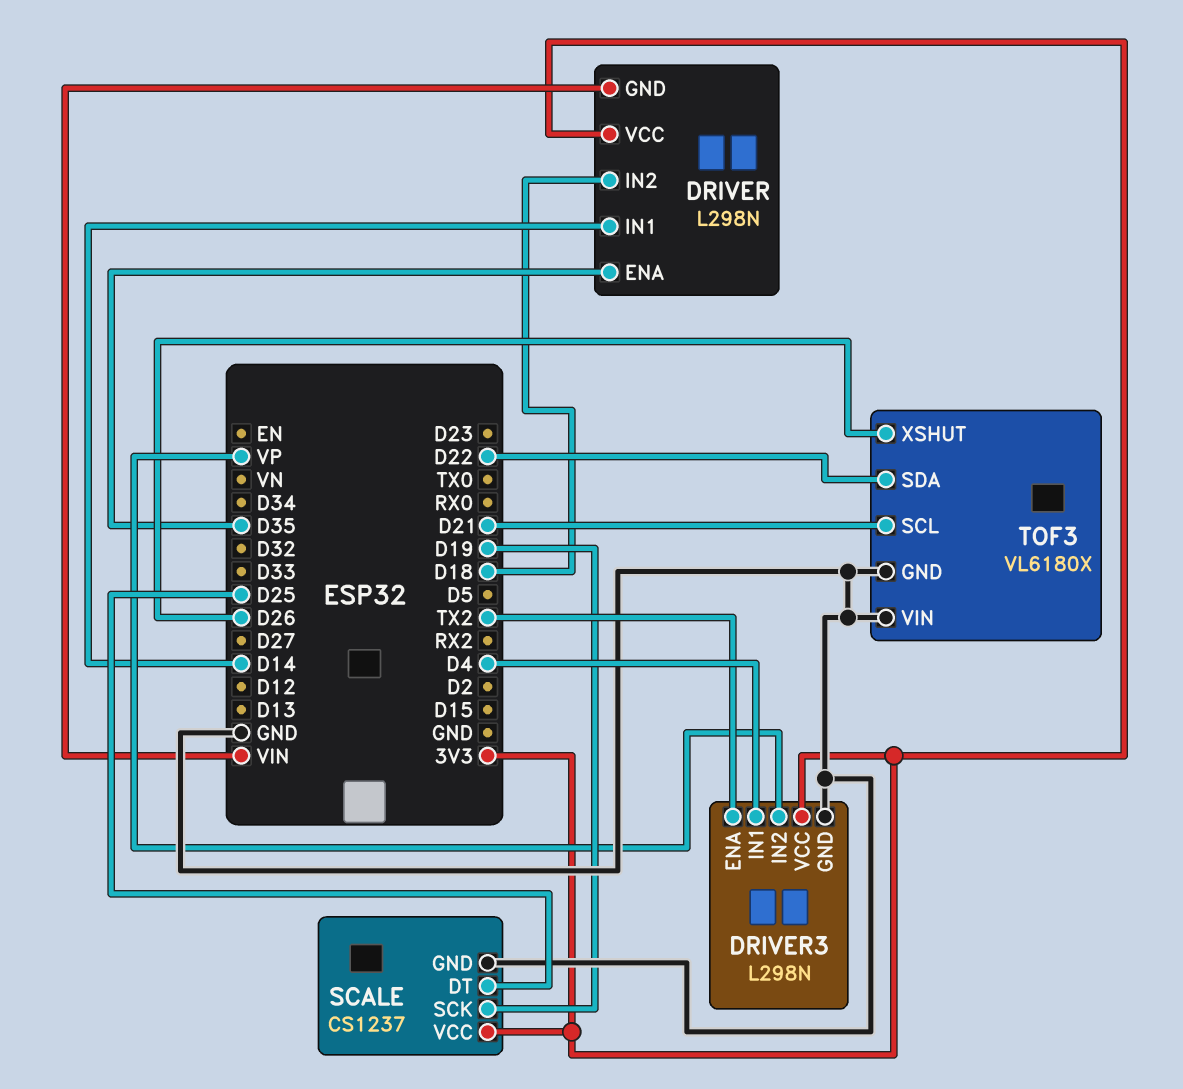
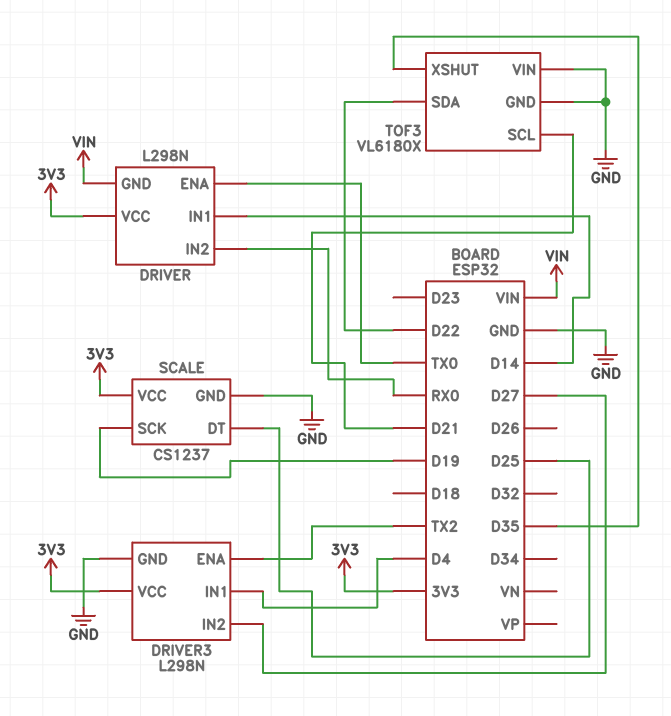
DRIVER pin ENA: D35 -> TX0
DRIVER pin IN2: D18 -> RX0
DRIVER3 pin IN2: VP -> D27
TOF3 pin XSHUT: D26 -> D35

